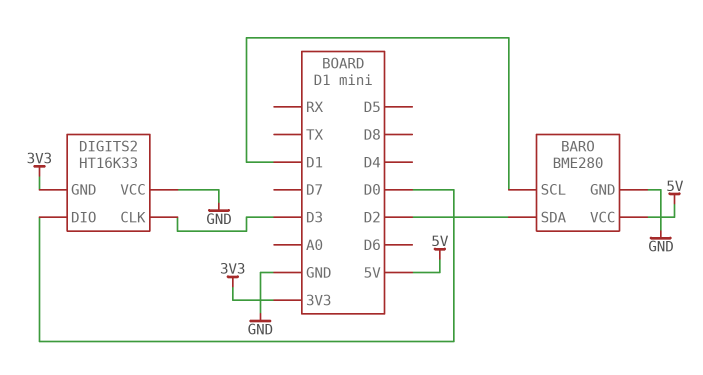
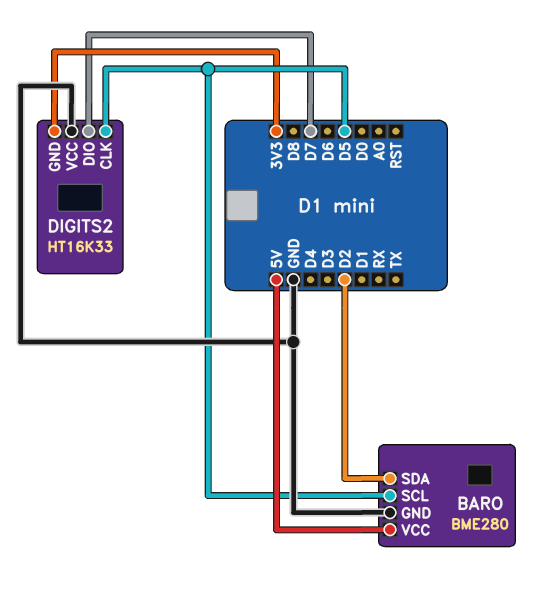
BARO pin SCL: D1 -> D5
DIGITS2 pin CLK: D3 -> D5
DIGITS2 pin DIO: D0 -> D7

